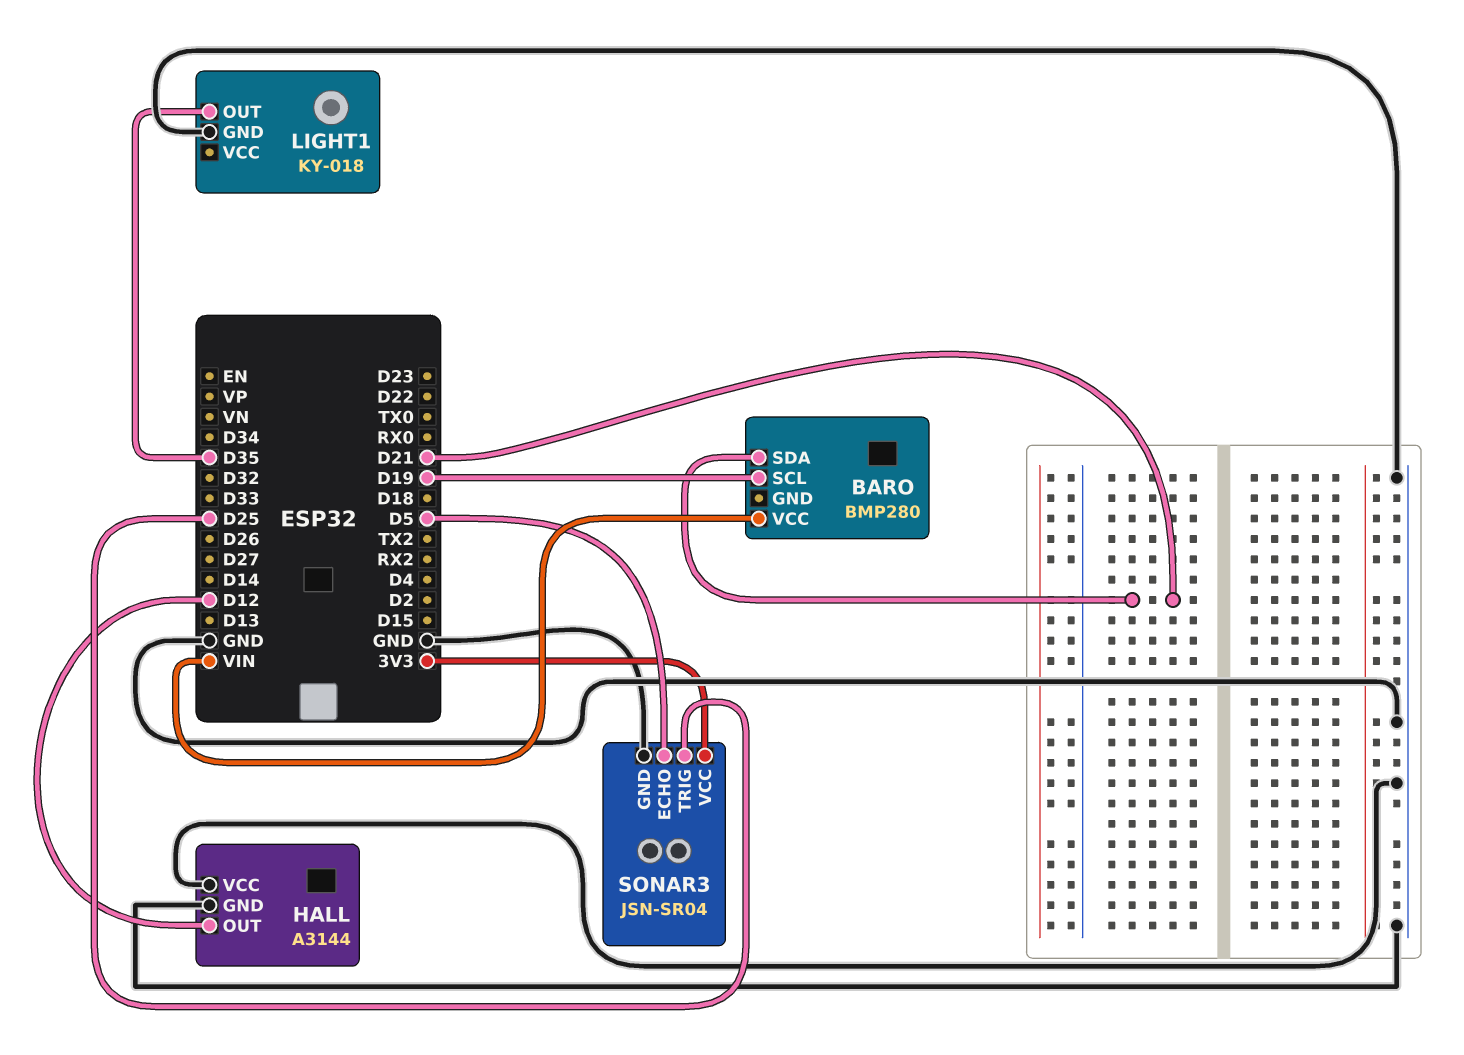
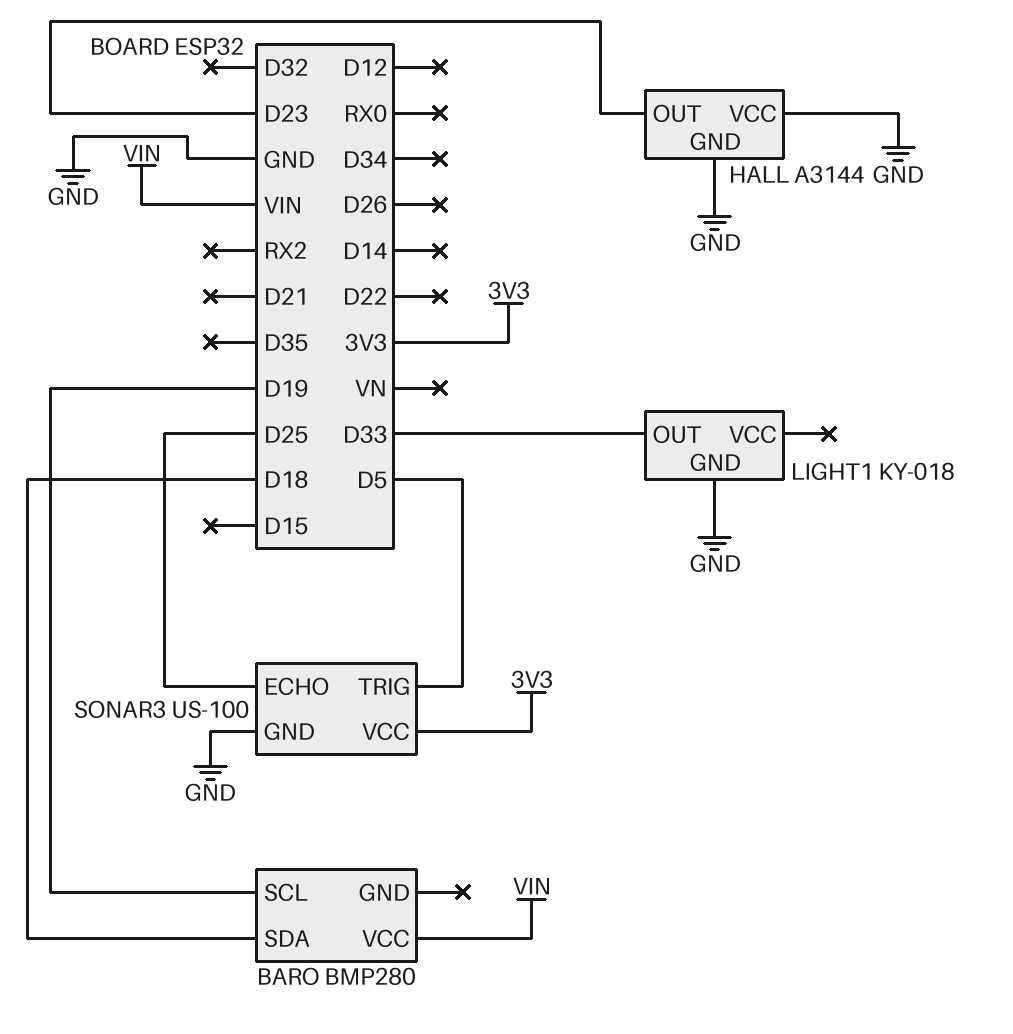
BARO pin SDA: D21 -> D18
HALL pin OUT: D12 -> D23
LIGHT1 pin OUT: D35 -> D33
SONAR3: JSN-SR04 -> US-100
SONAR3 pin ECHO: D5 -> D25
SONAR3 pin TRIG: D25 -> D5

